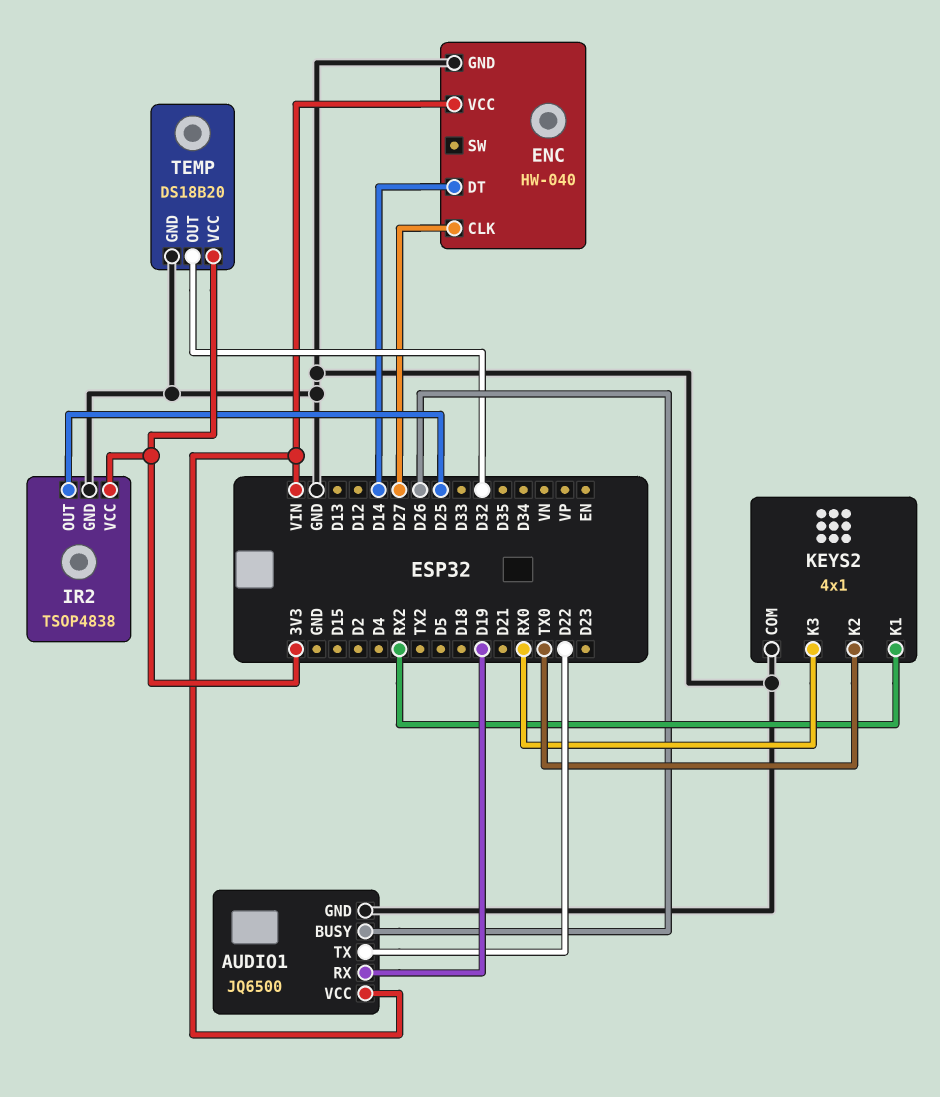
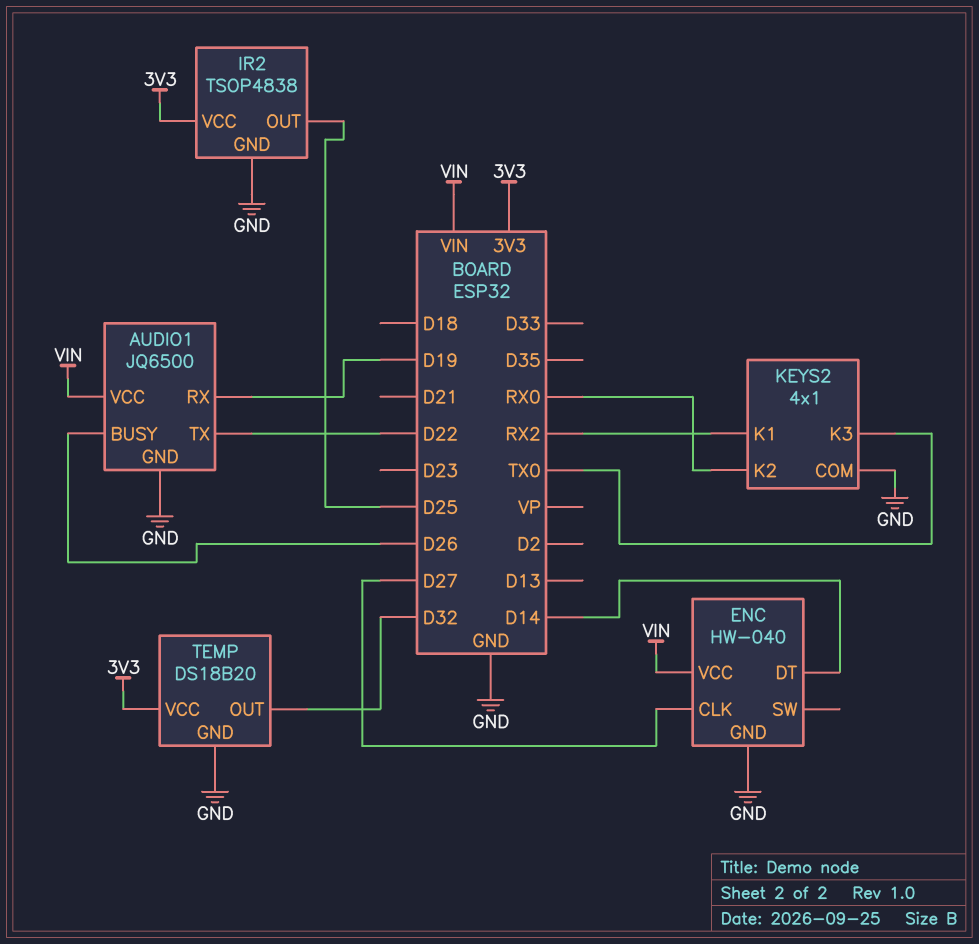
KEYS2 pin K2: TX0 -> RX0
KEYS2 pin K3: RX0 -> TX0

